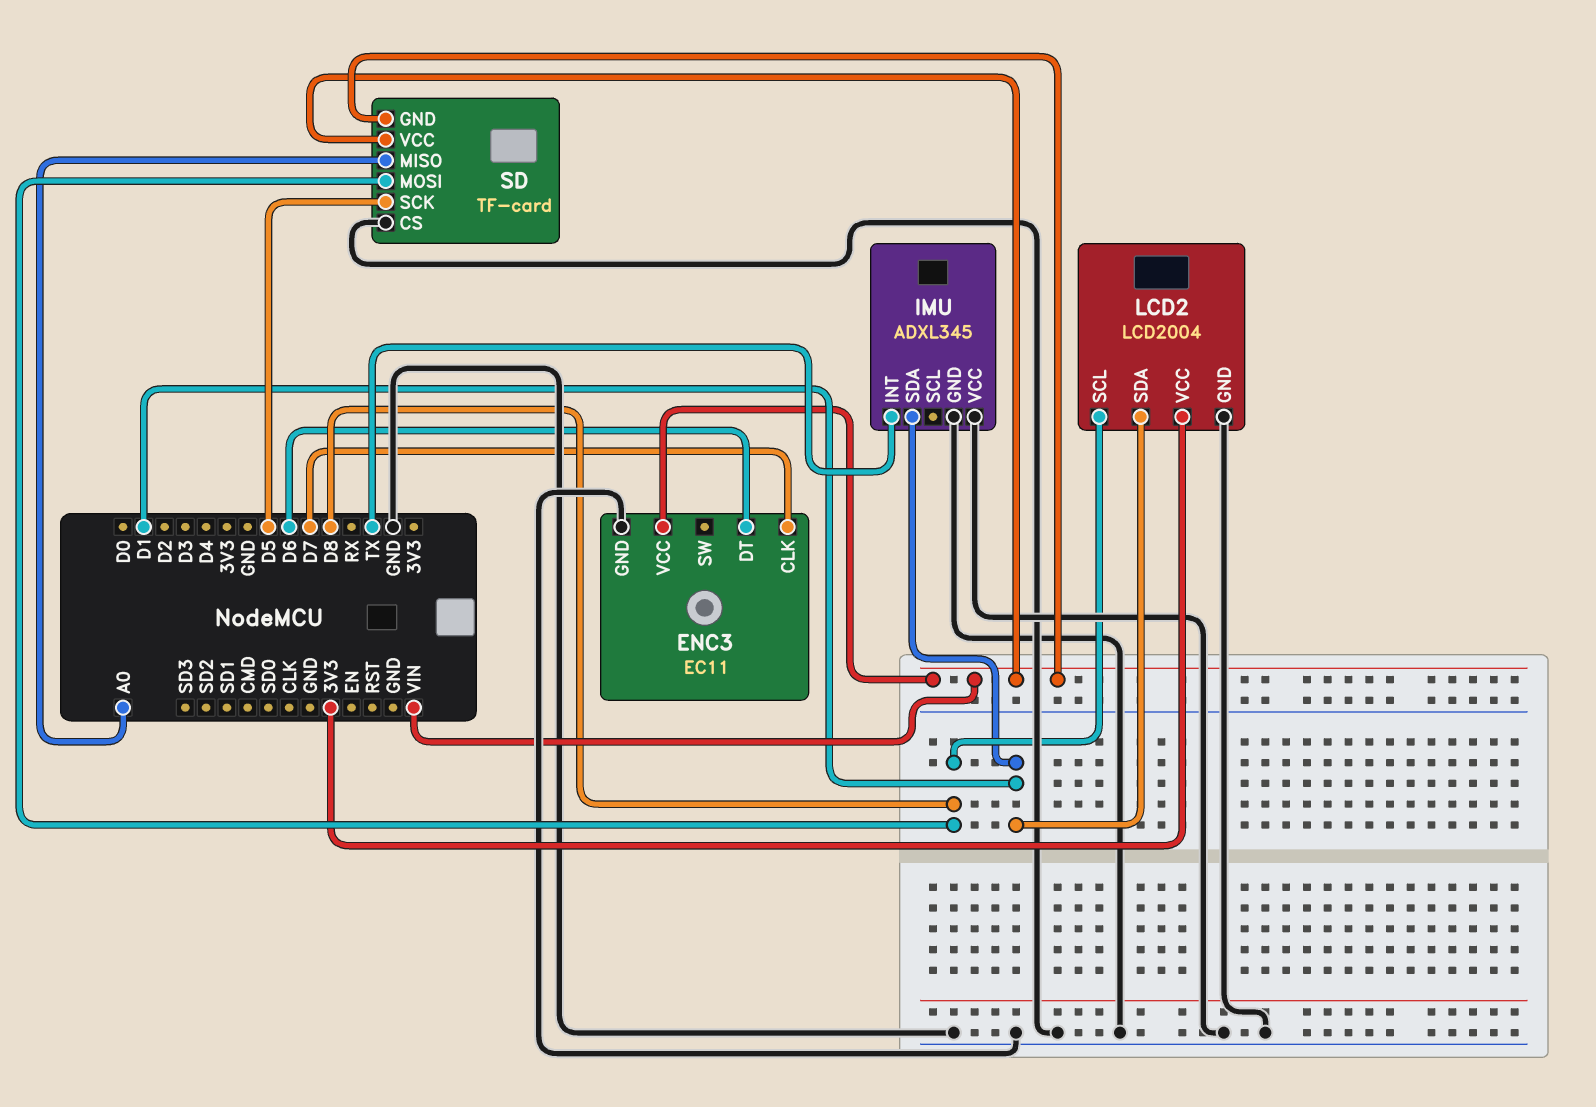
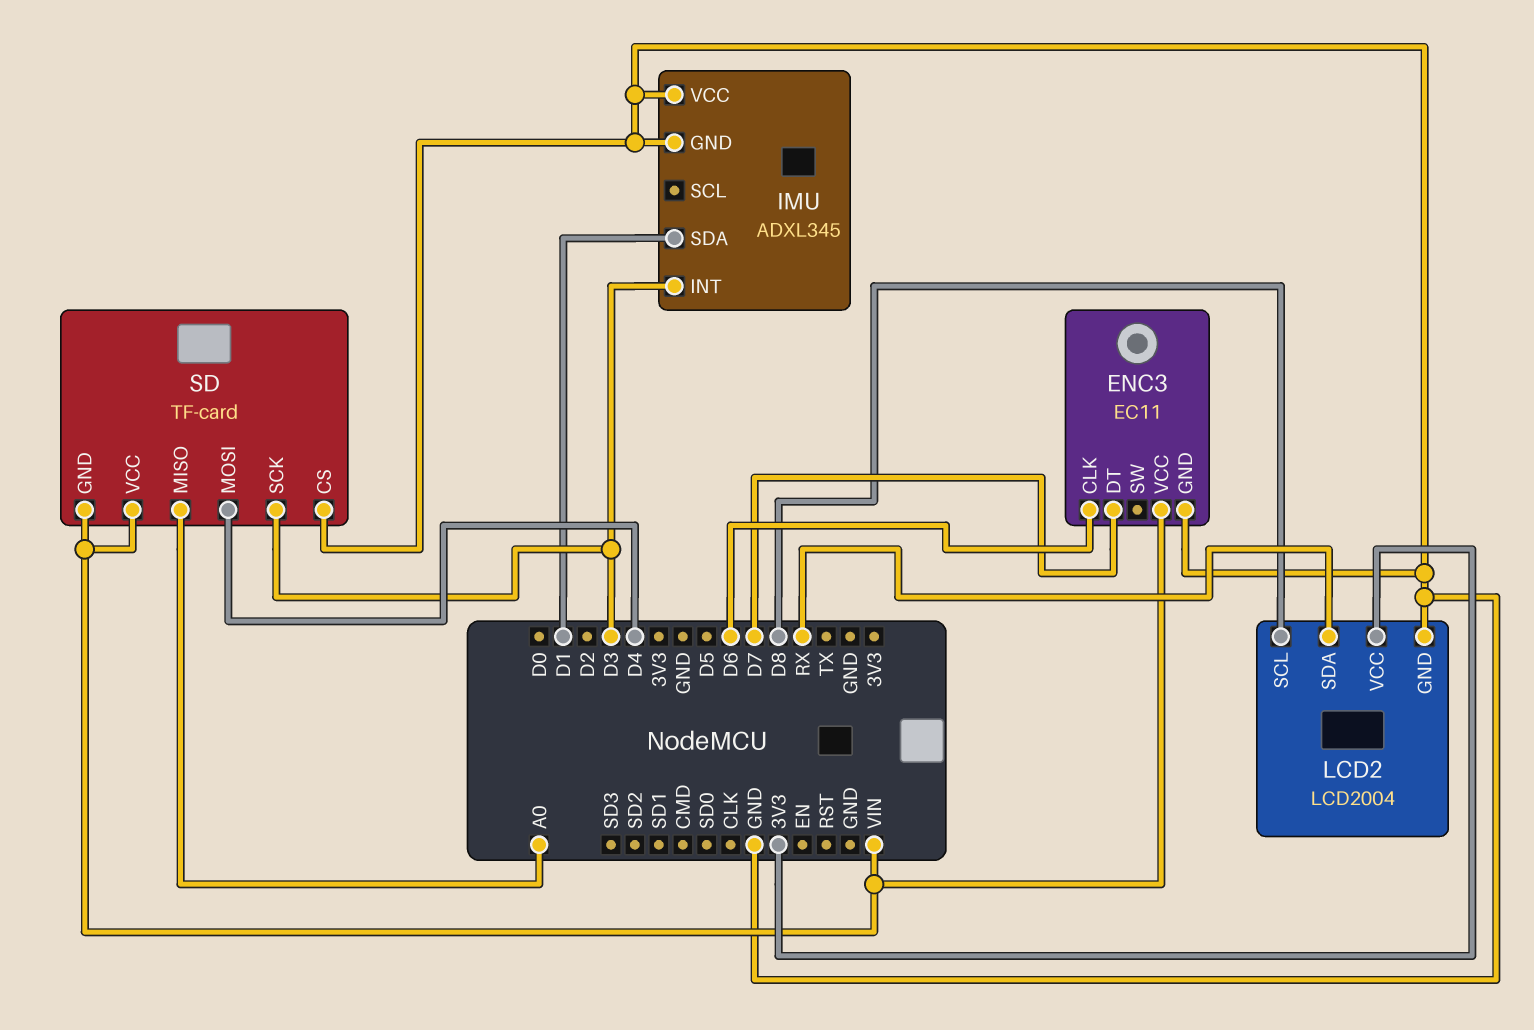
ENC3 pin CLK: D7 -> D6
ENC3 pin DT: D6 -> D7
IMU pin INT: TX -> D3
LCD2 pin SDA: D1 -> RX
SD pin MOSI: D8 -> D4
SD pin SCK: D5 -> D3

